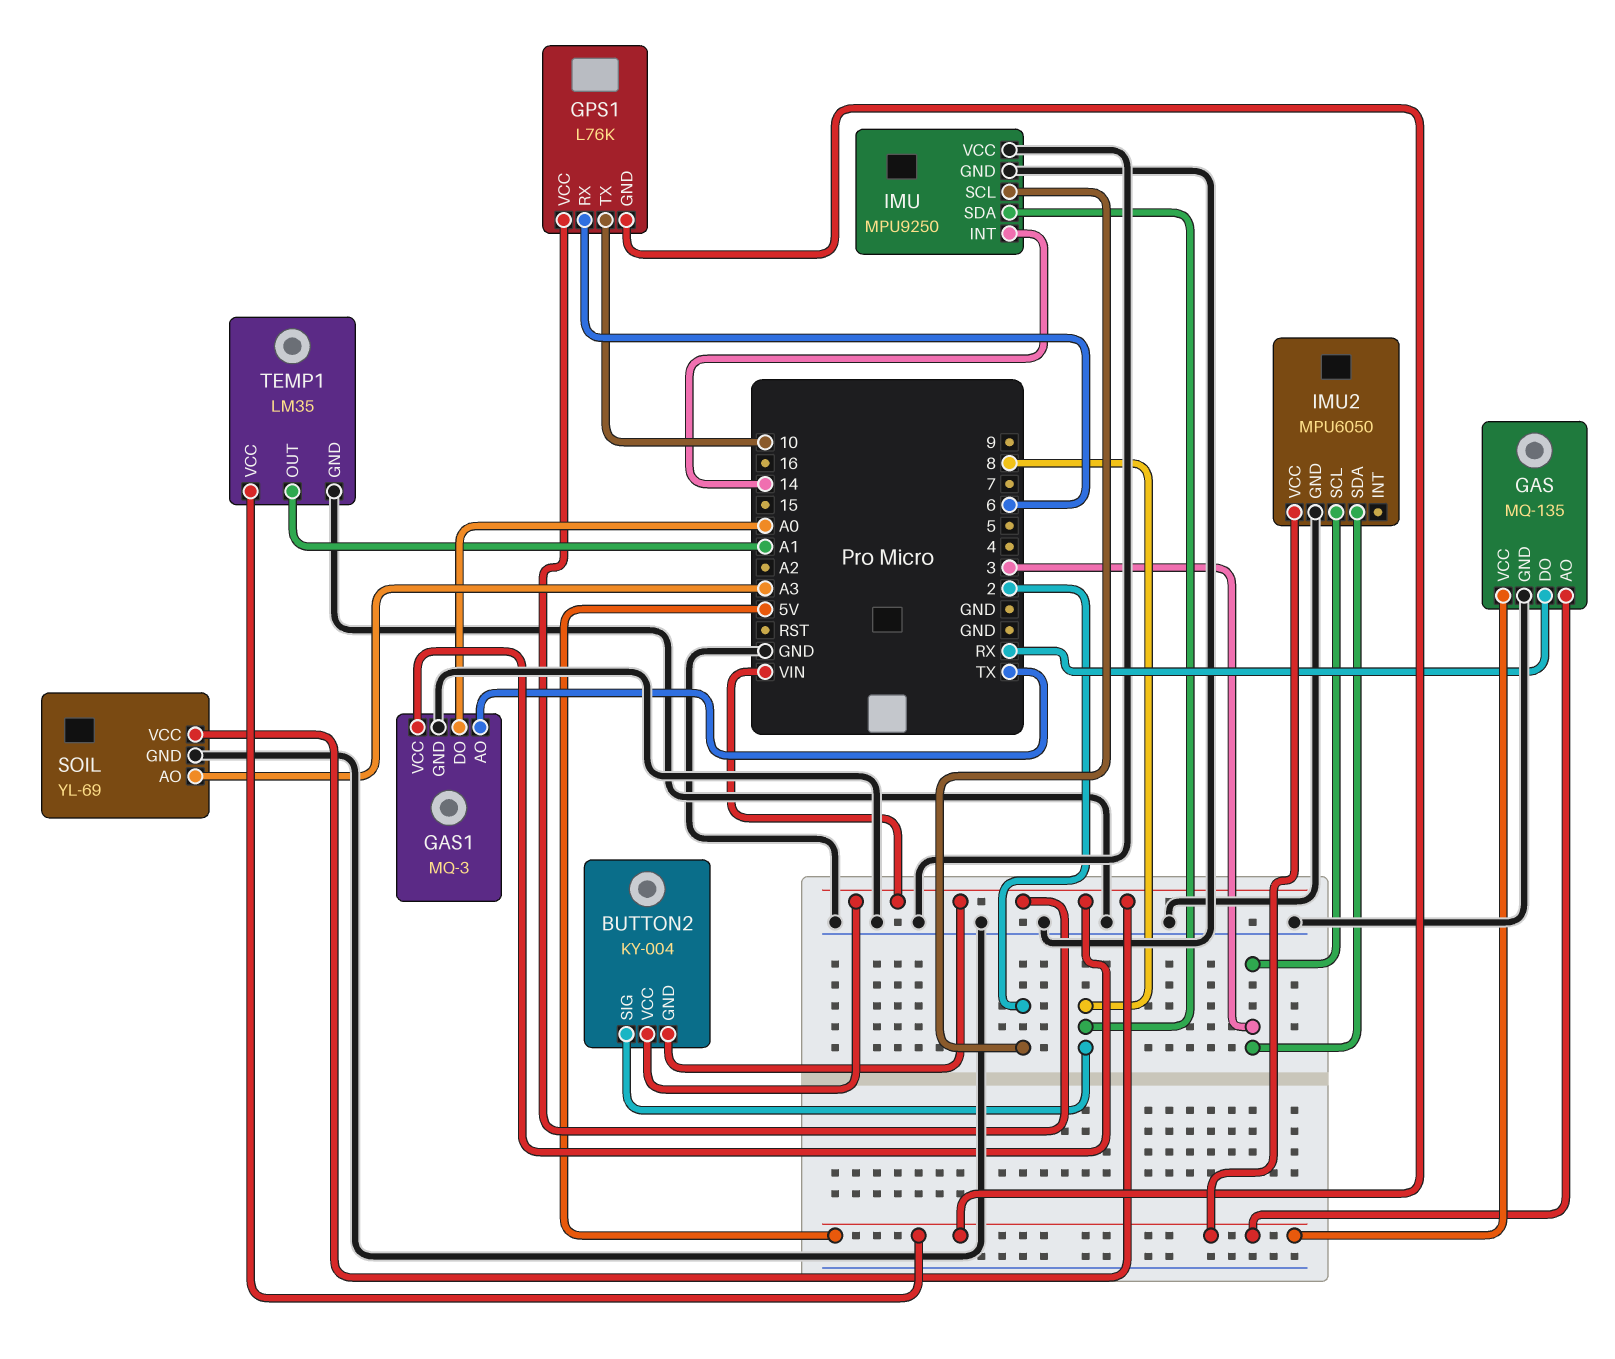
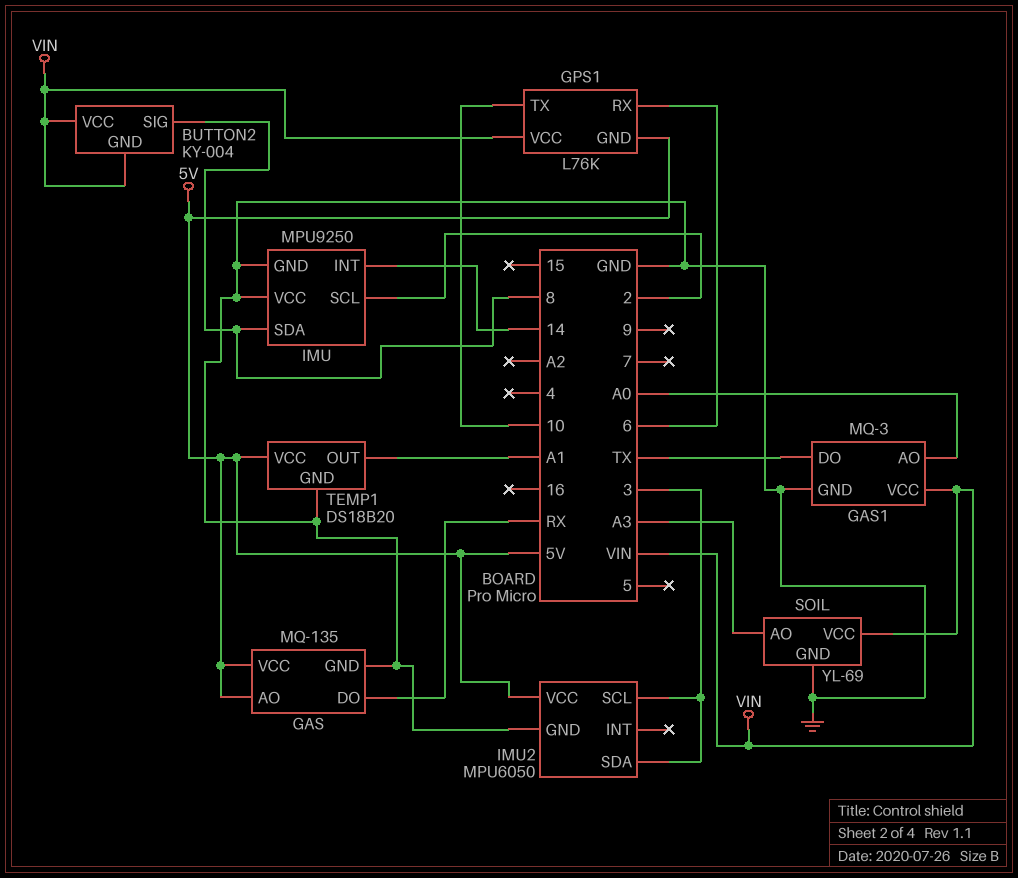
GAS1 pin AO: TX -> A0
GAS1 pin DO: A0 -> TX
TEMP1: LM35 -> DS18B20

